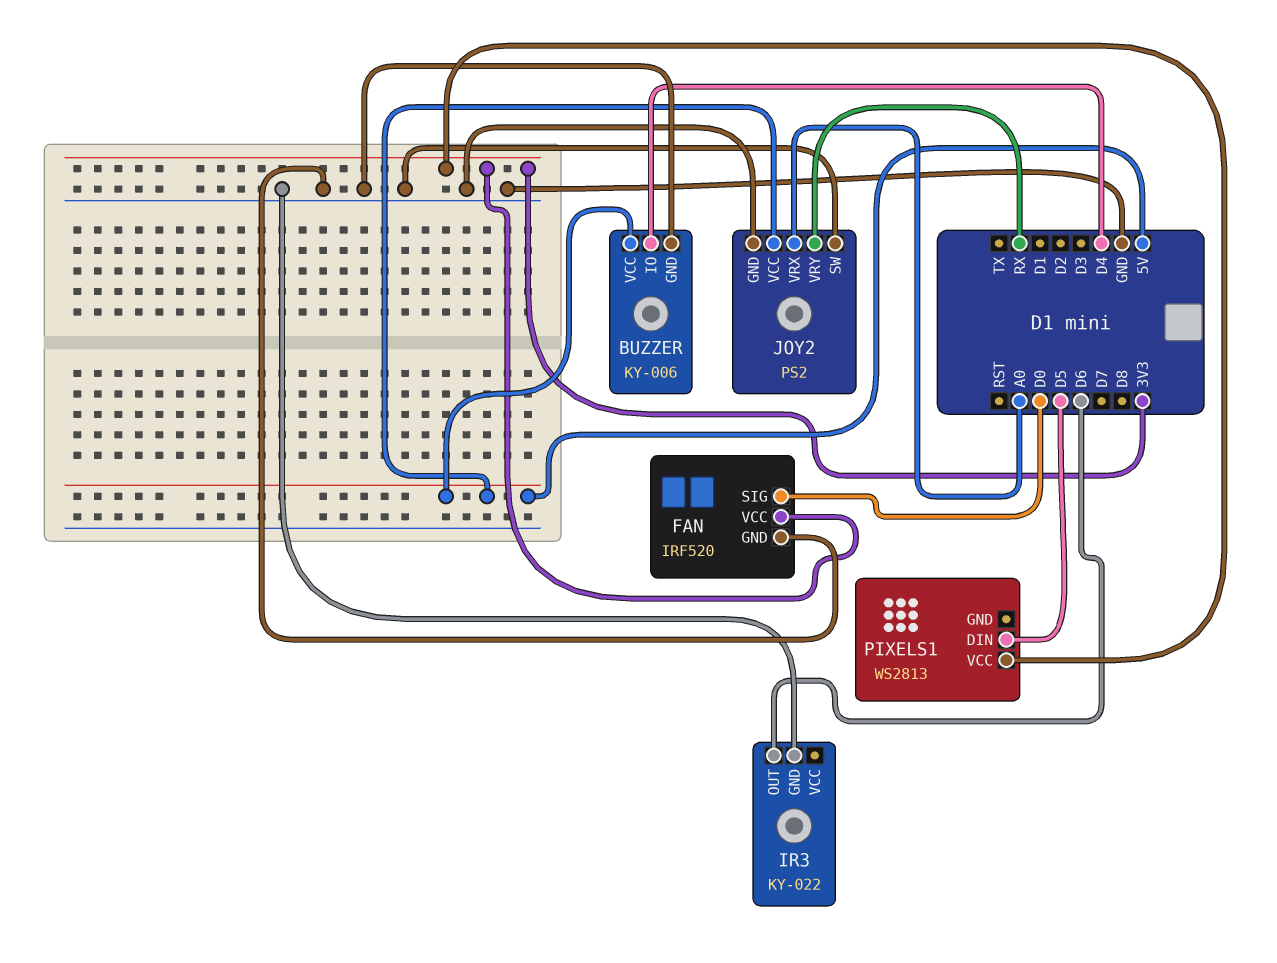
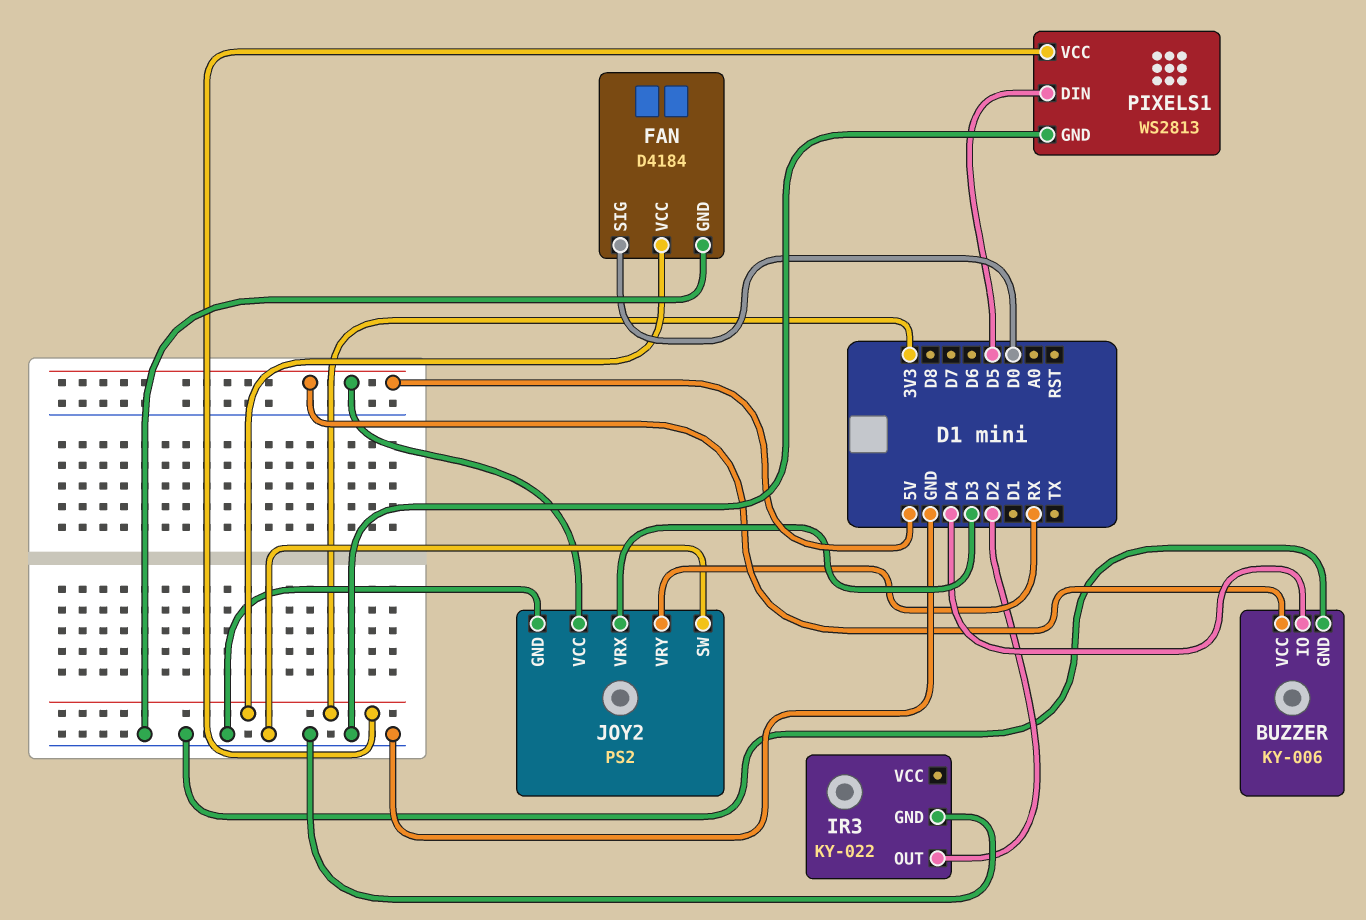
FAN: IRF520 -> D4184
IR3 pin OUT: D6 -> D2
JOY2 pin VRX: A0 -> D3
PIXELS1 pin GND: none -> GND

